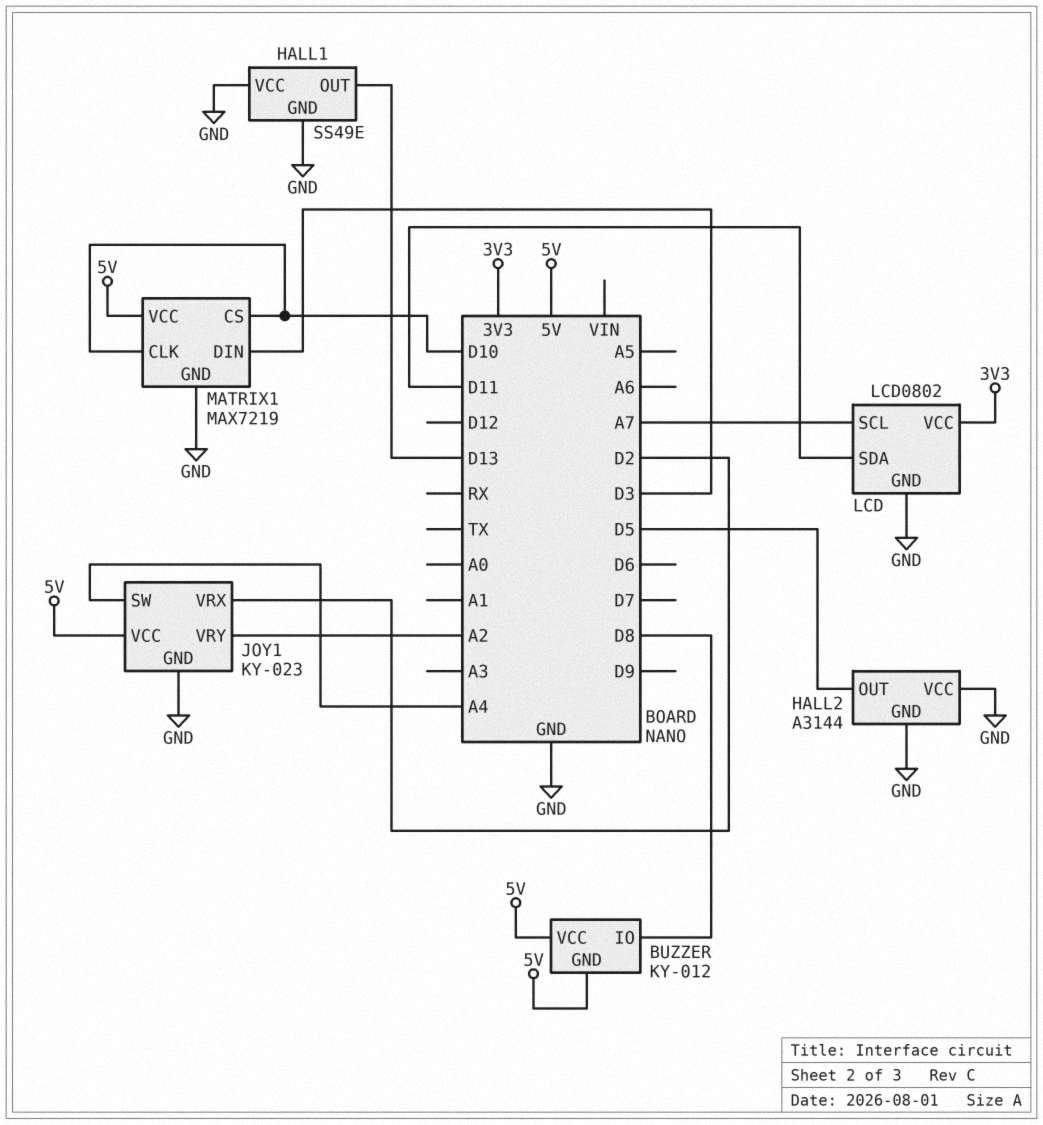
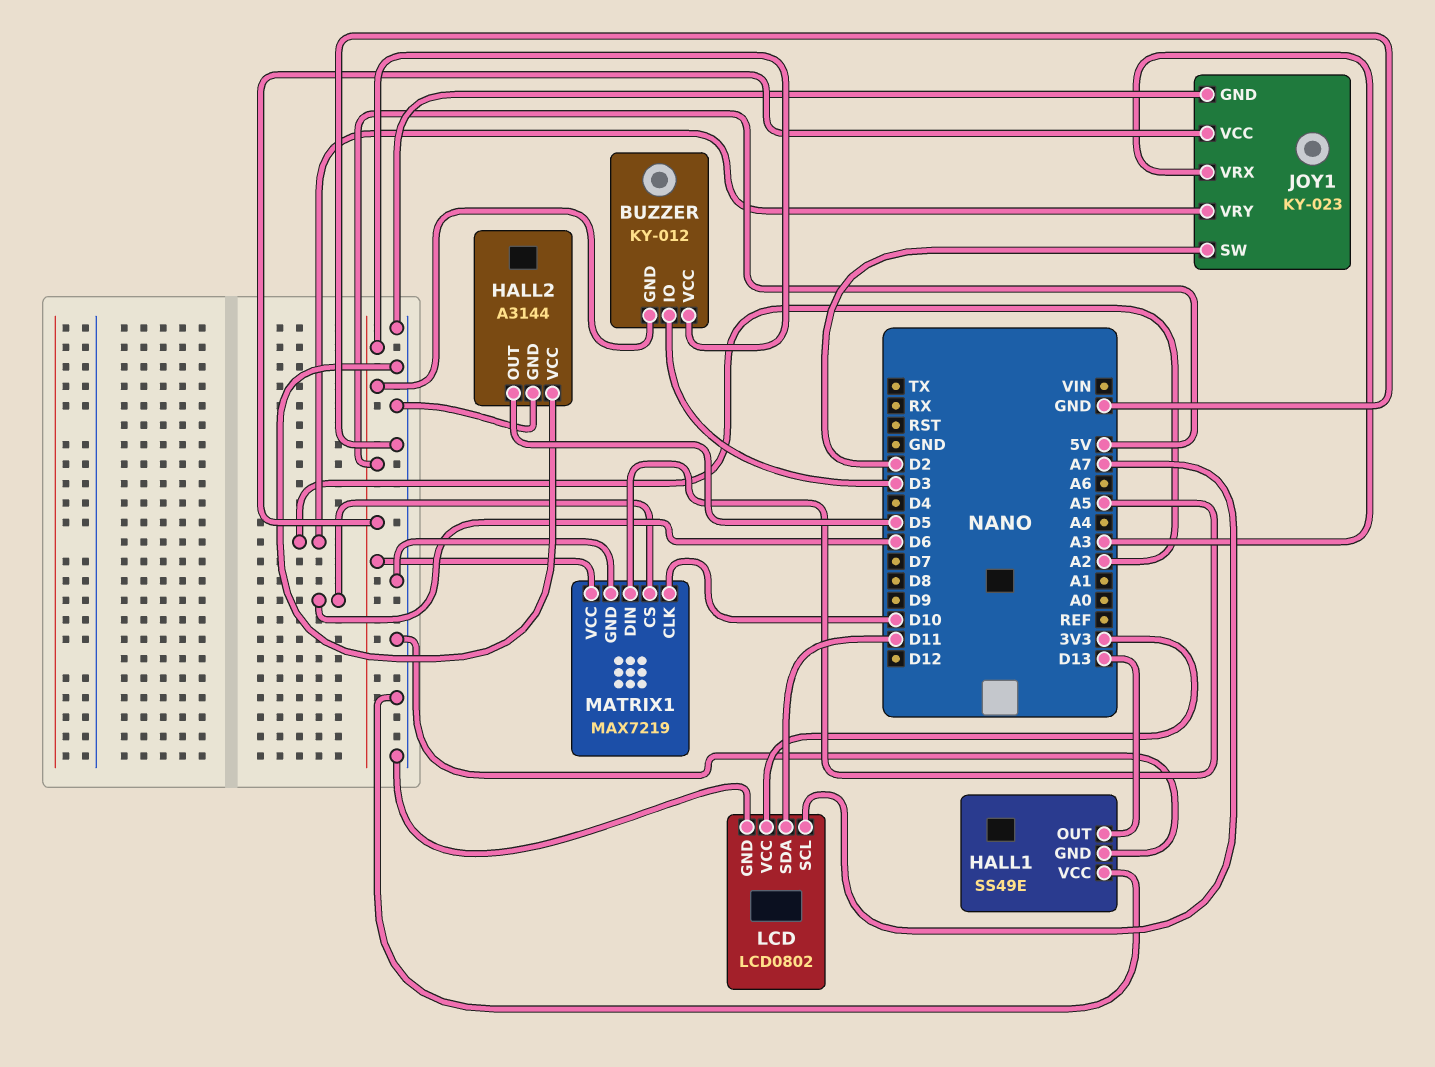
BUZZER pin IO: D8 -> D3
JOY1 pin SW: A4 -> D2
JOY1 pin VRX: D2 -> A3
MATRIX1 pin CS: D10 -> D6
MATRIX1 pin DIN: D3 -> A5

